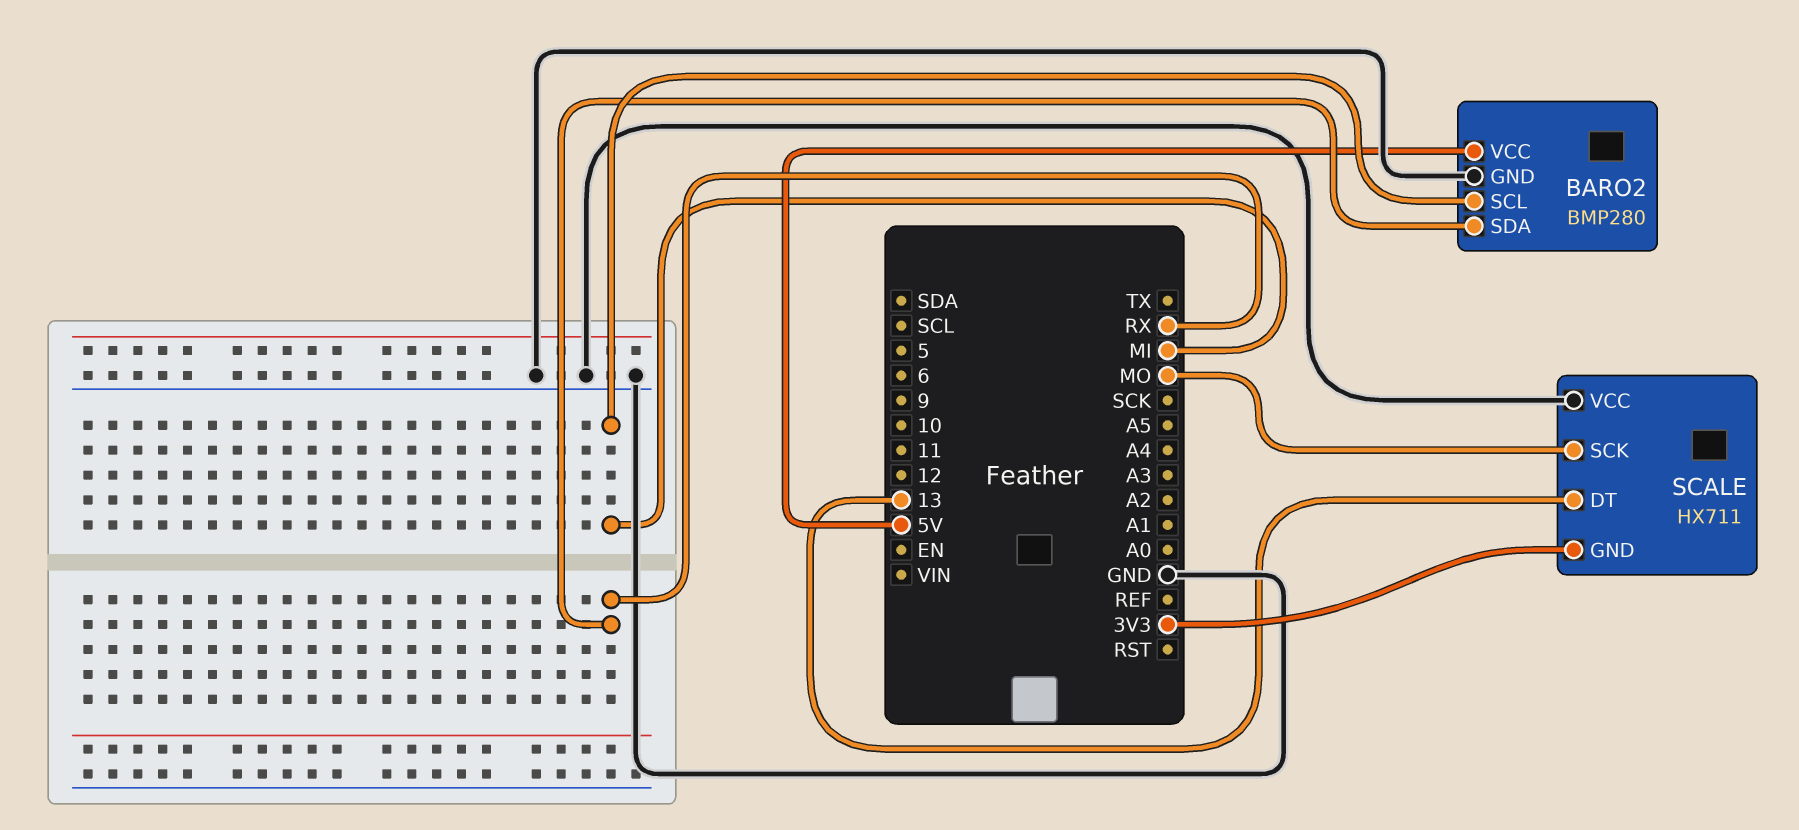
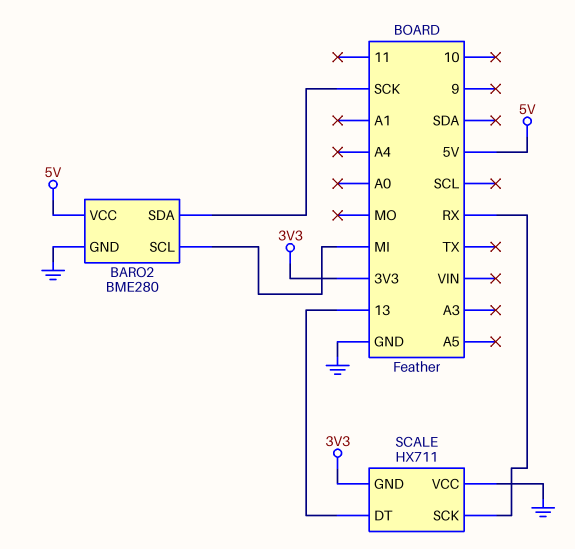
BARO2: BMP280 -> BME280
BARO2 pin SDA: RX -> SCK
SCALE pin SCK: MO -> RX

